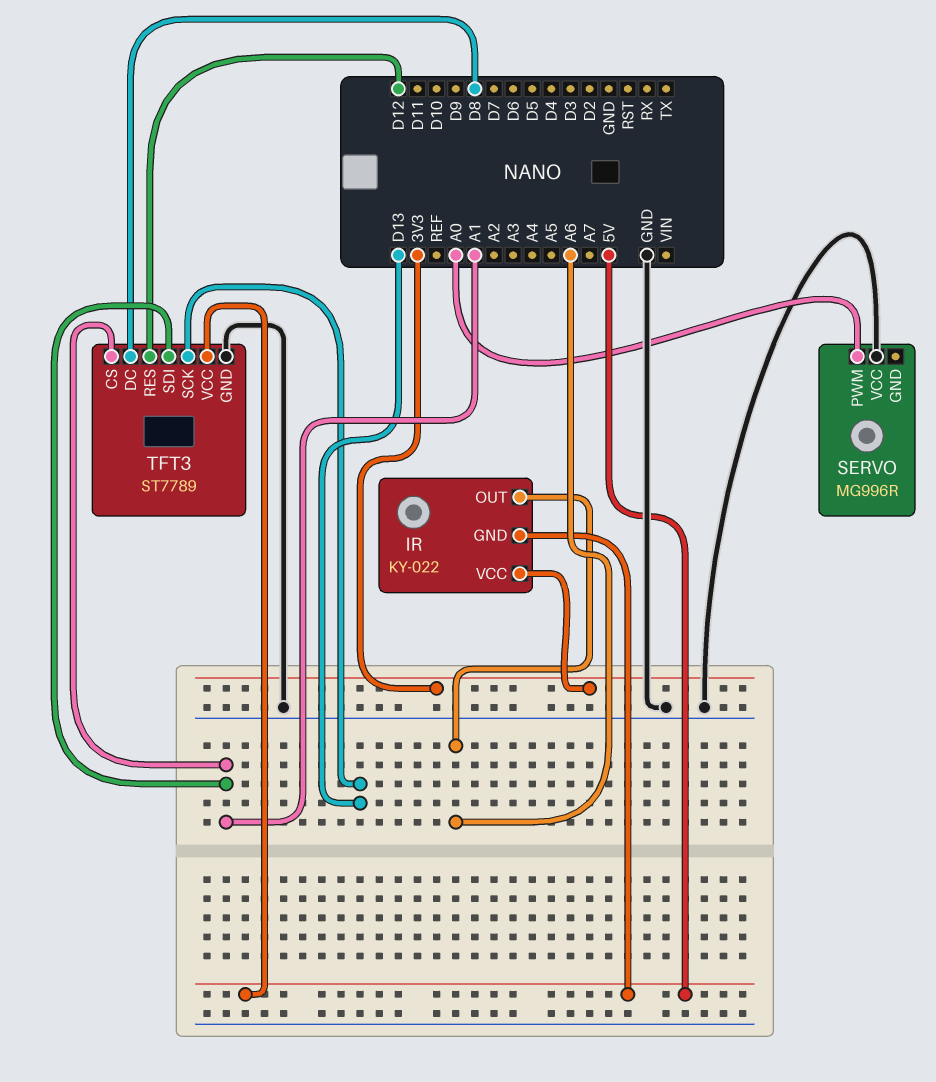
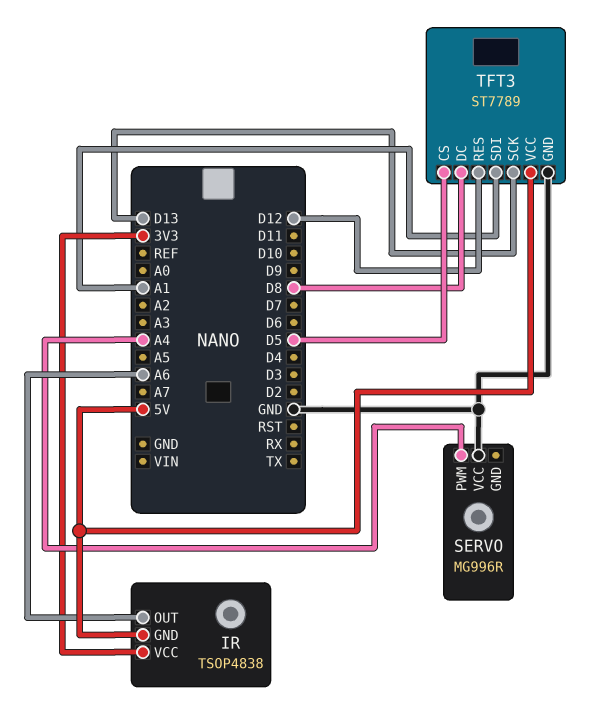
IR: KY-022 -> TSOP4838
SERVO pin PWM: A0 -> A4
TFT3 pin CS: A1 -> D5

